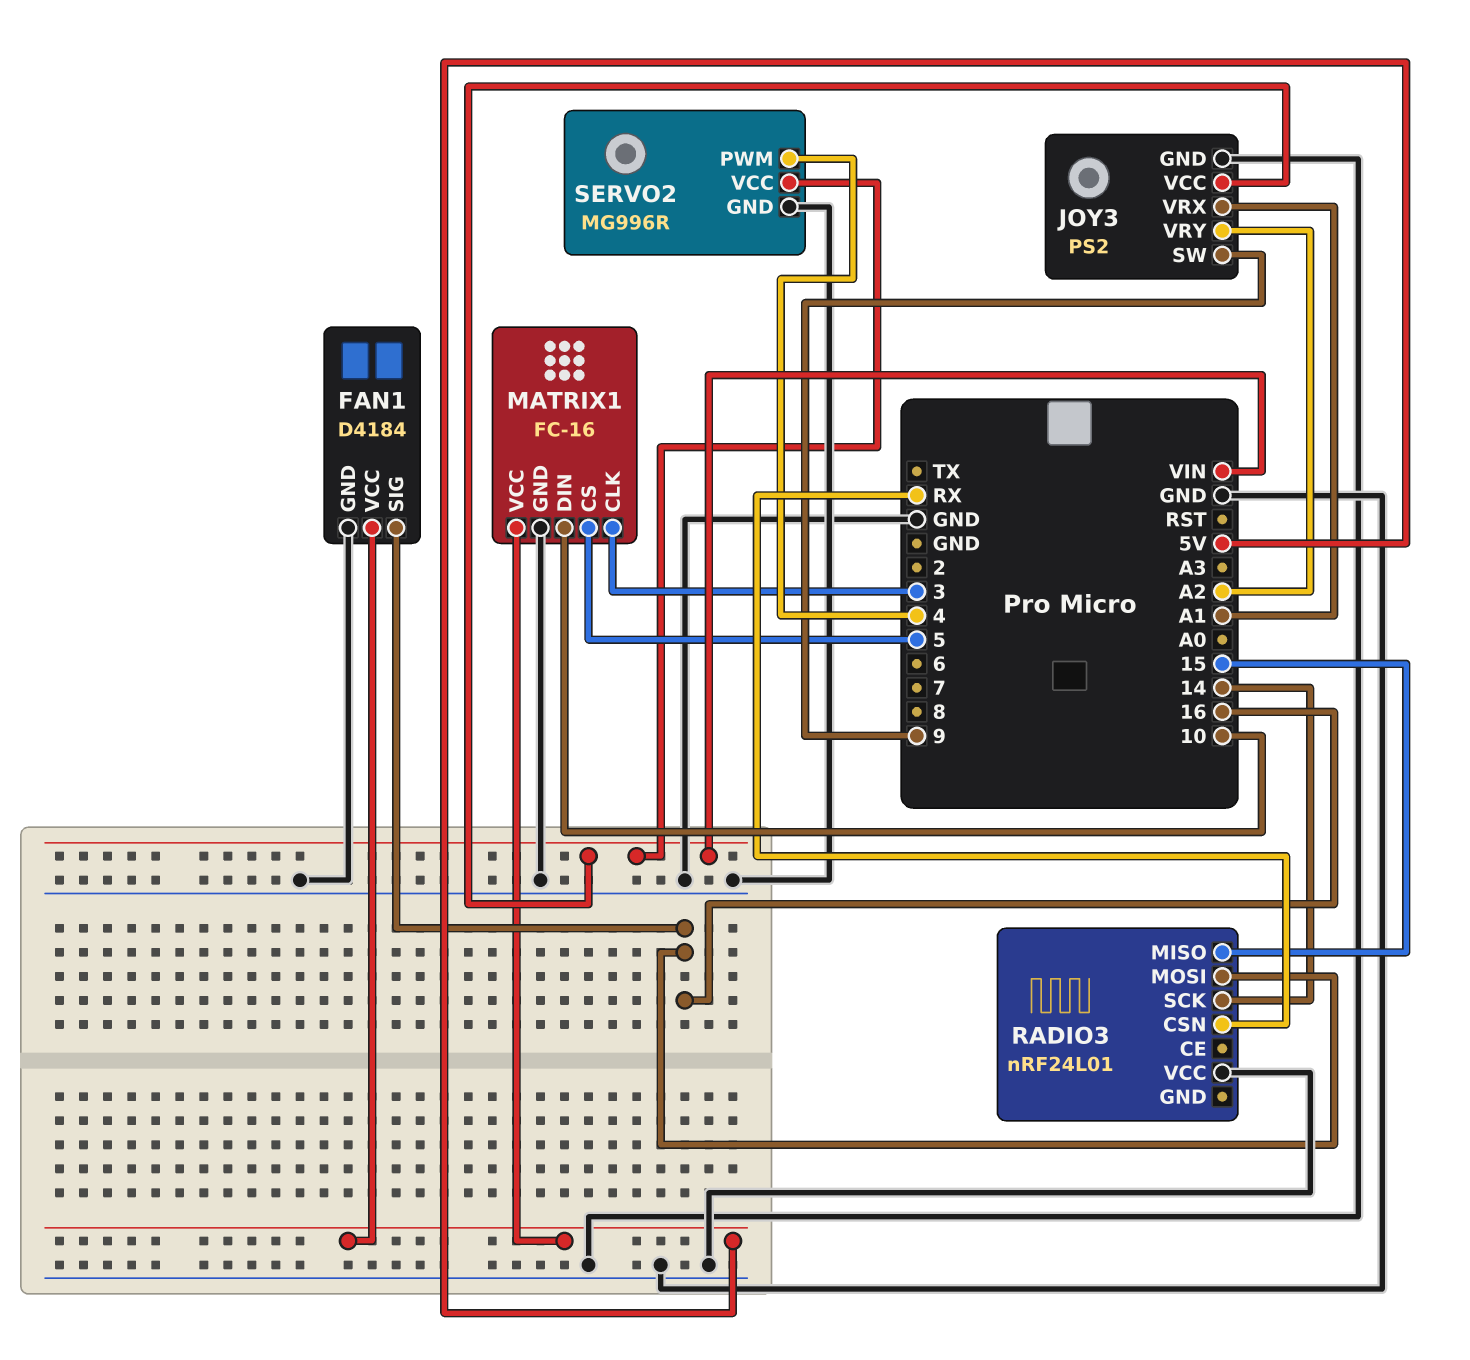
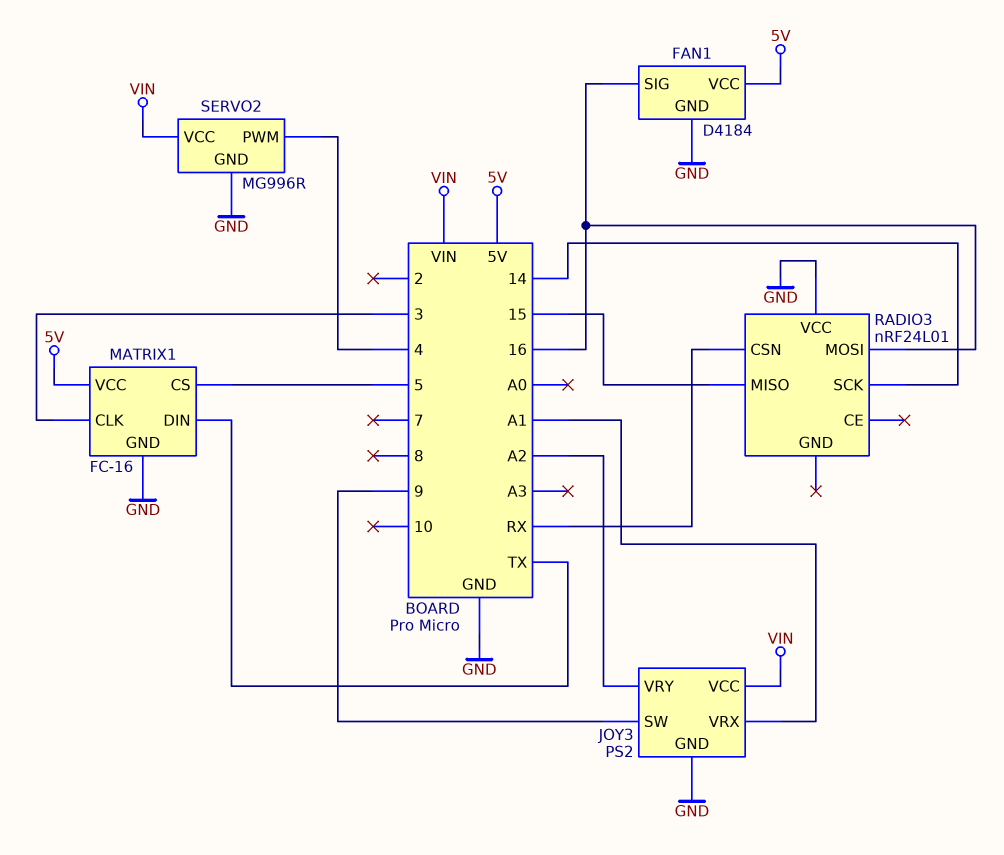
MATRIX1 pin DIN: 10 -> TX

